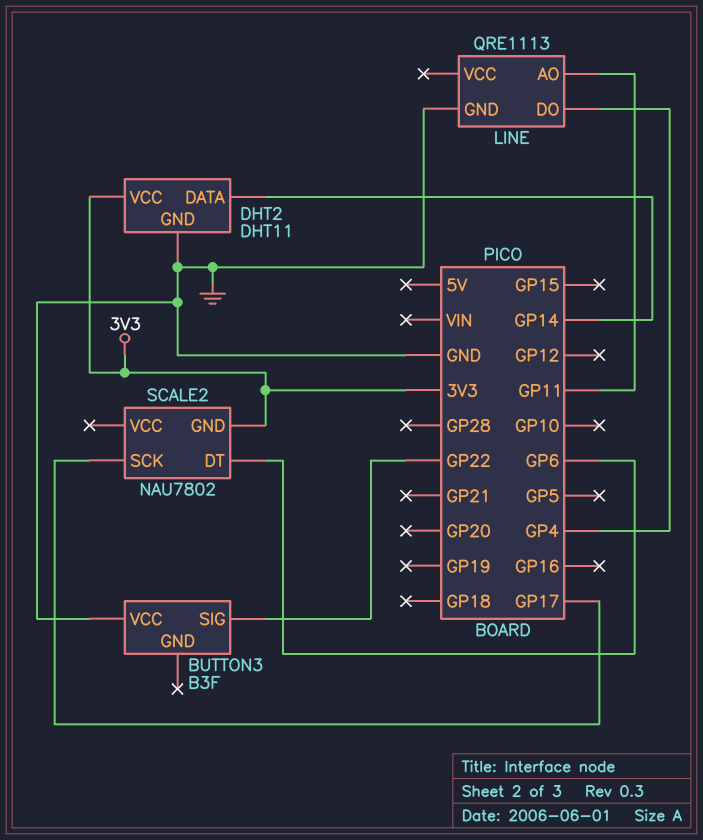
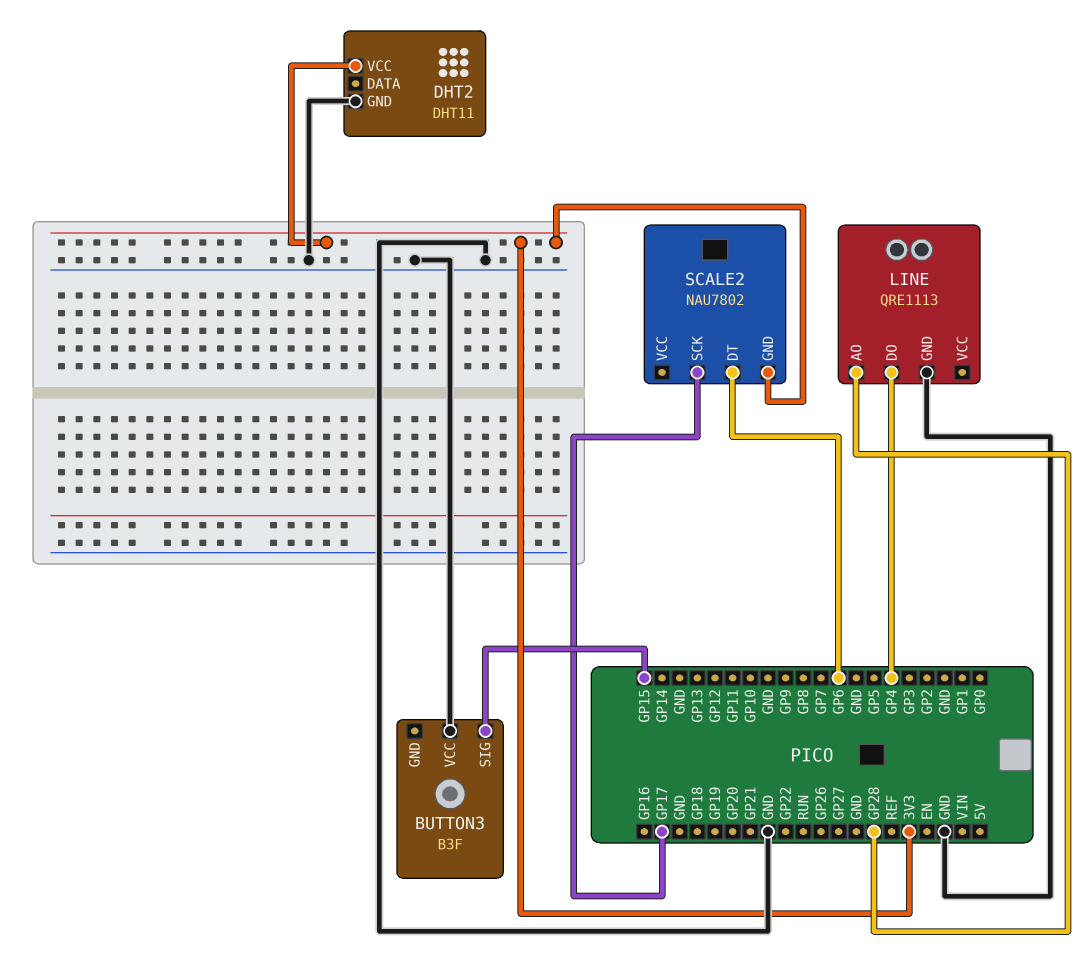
BUTTON3 pin SIG: GP22 -> GP15
DHT2 pin DATA: GP14 -> none
LINE pin AO: GP11 -> GP28

